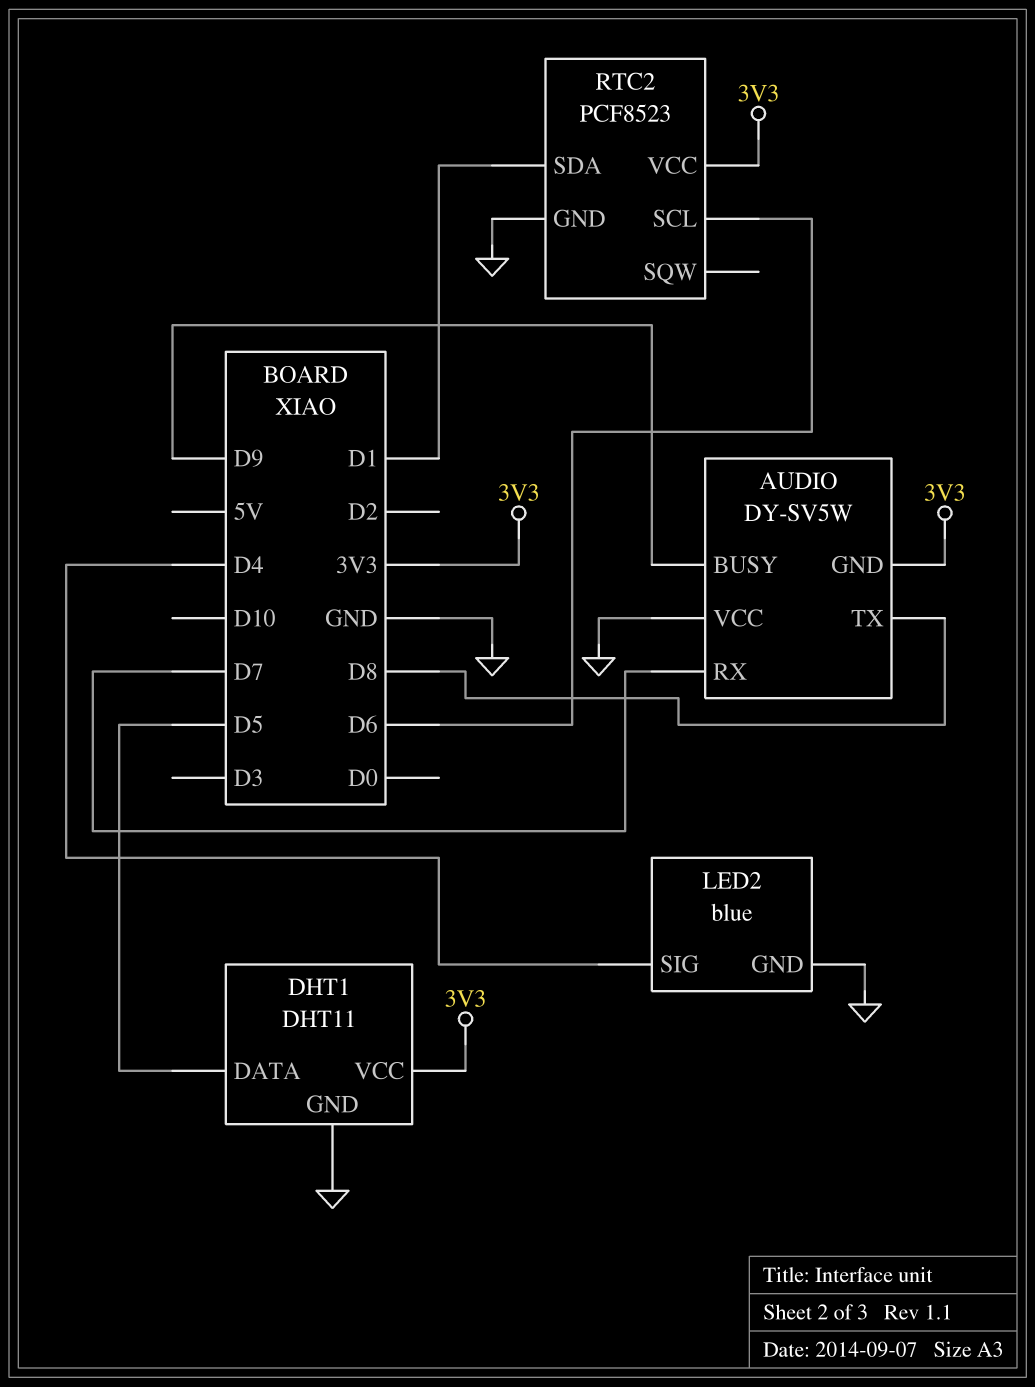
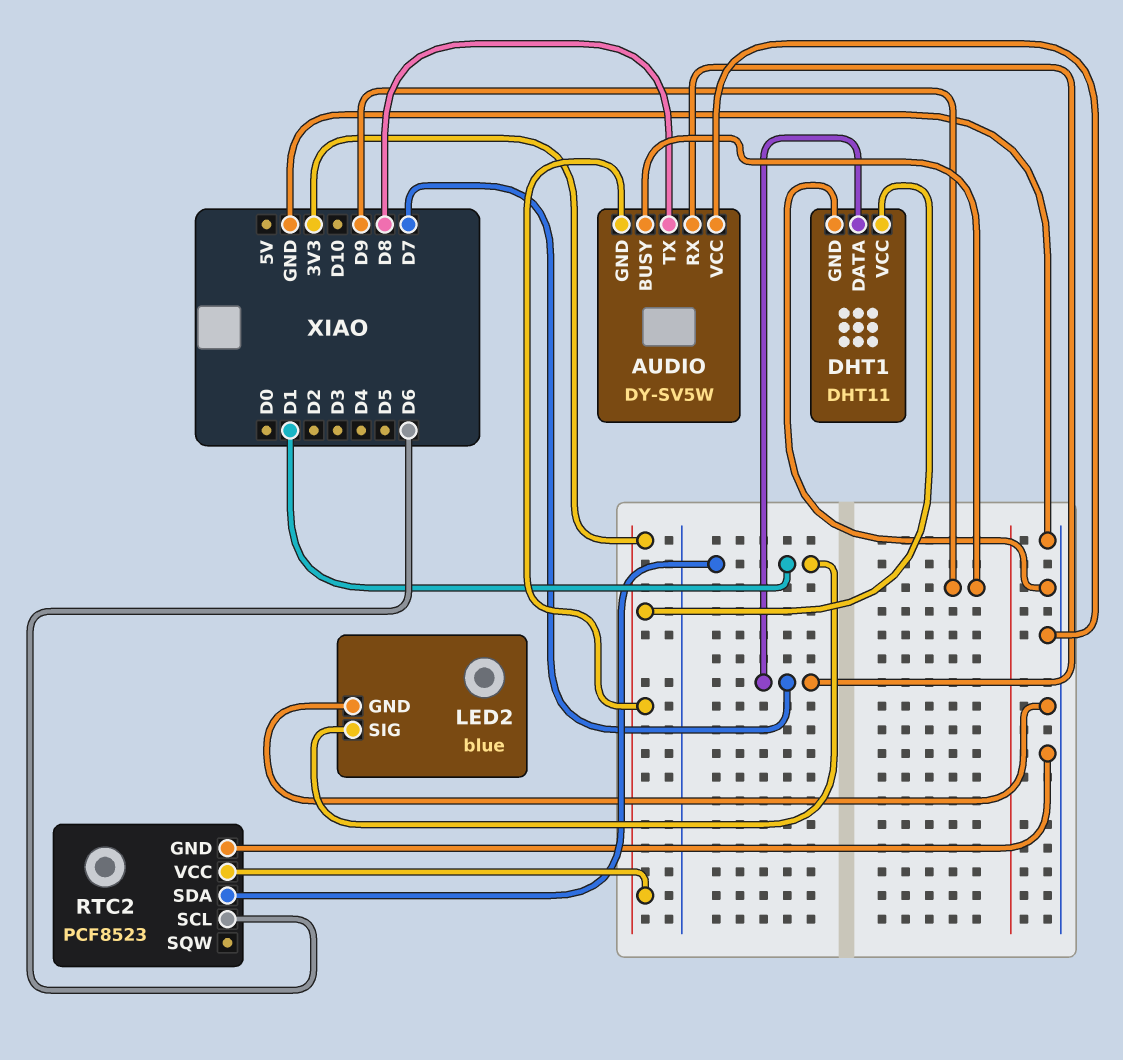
DHT1 pin DATA: D5 -> D7
LED2 pin SIG: D4 -> D1

